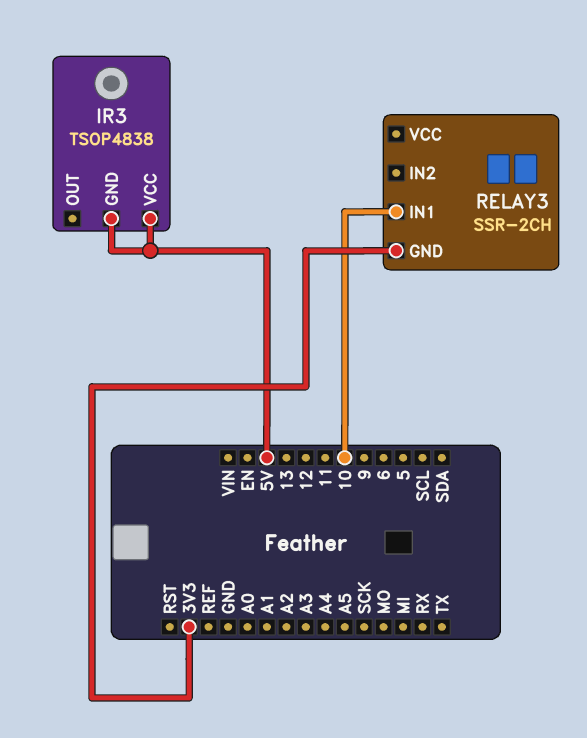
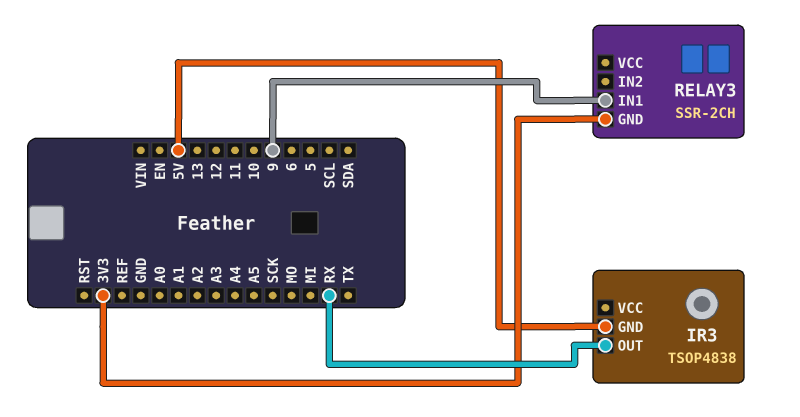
IR3 pin OUT: none -> RX
IR3 pin VCC: 5V -> none
RELAY3 pin IN1: 10 -> 9

